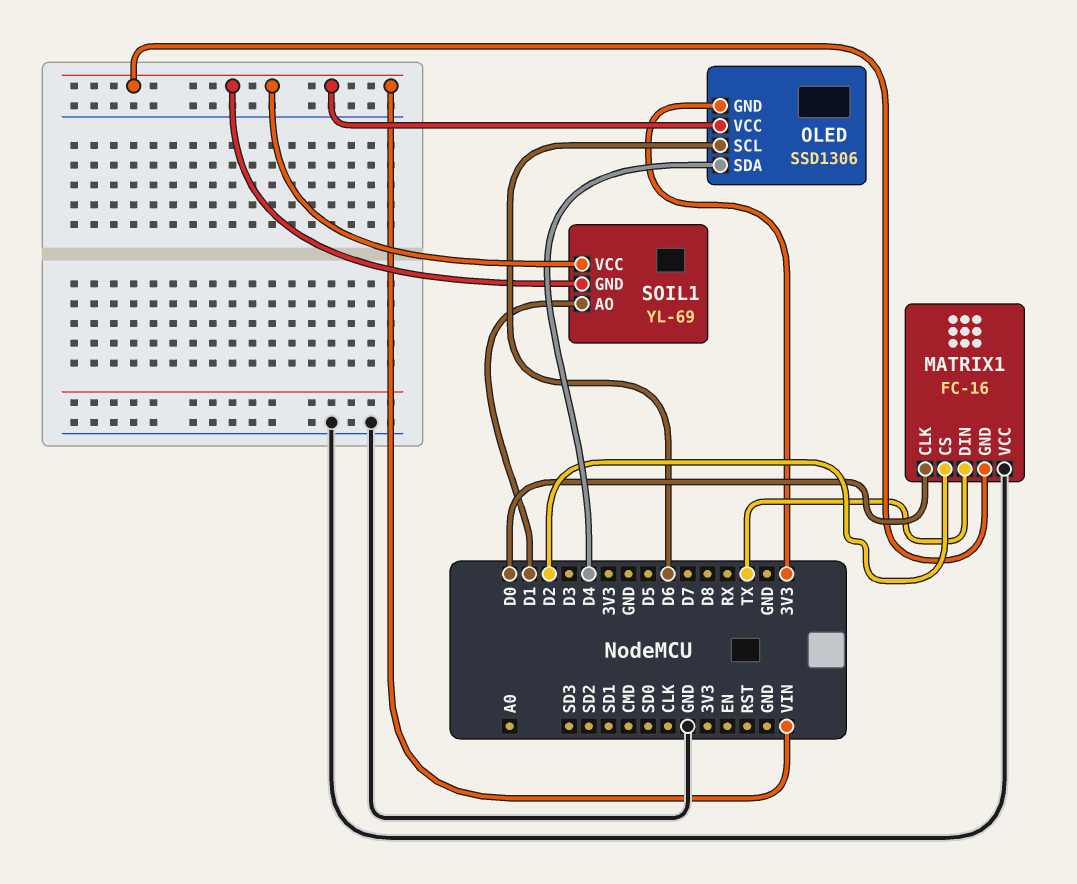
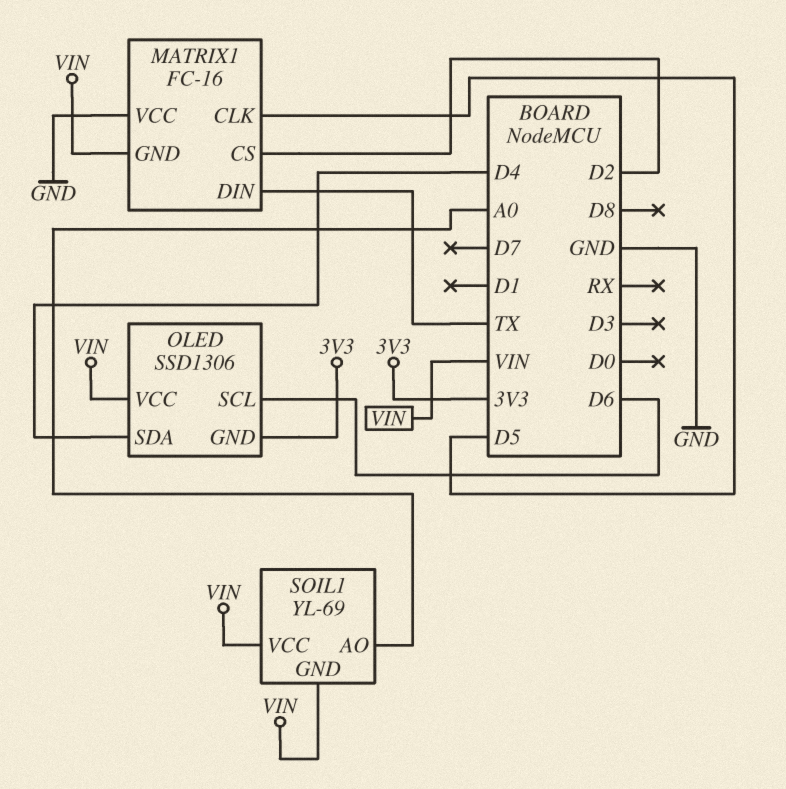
MATRIX1 pin CLK: D0 -> D5
SOIL1 pin AO: D1 -> A0

